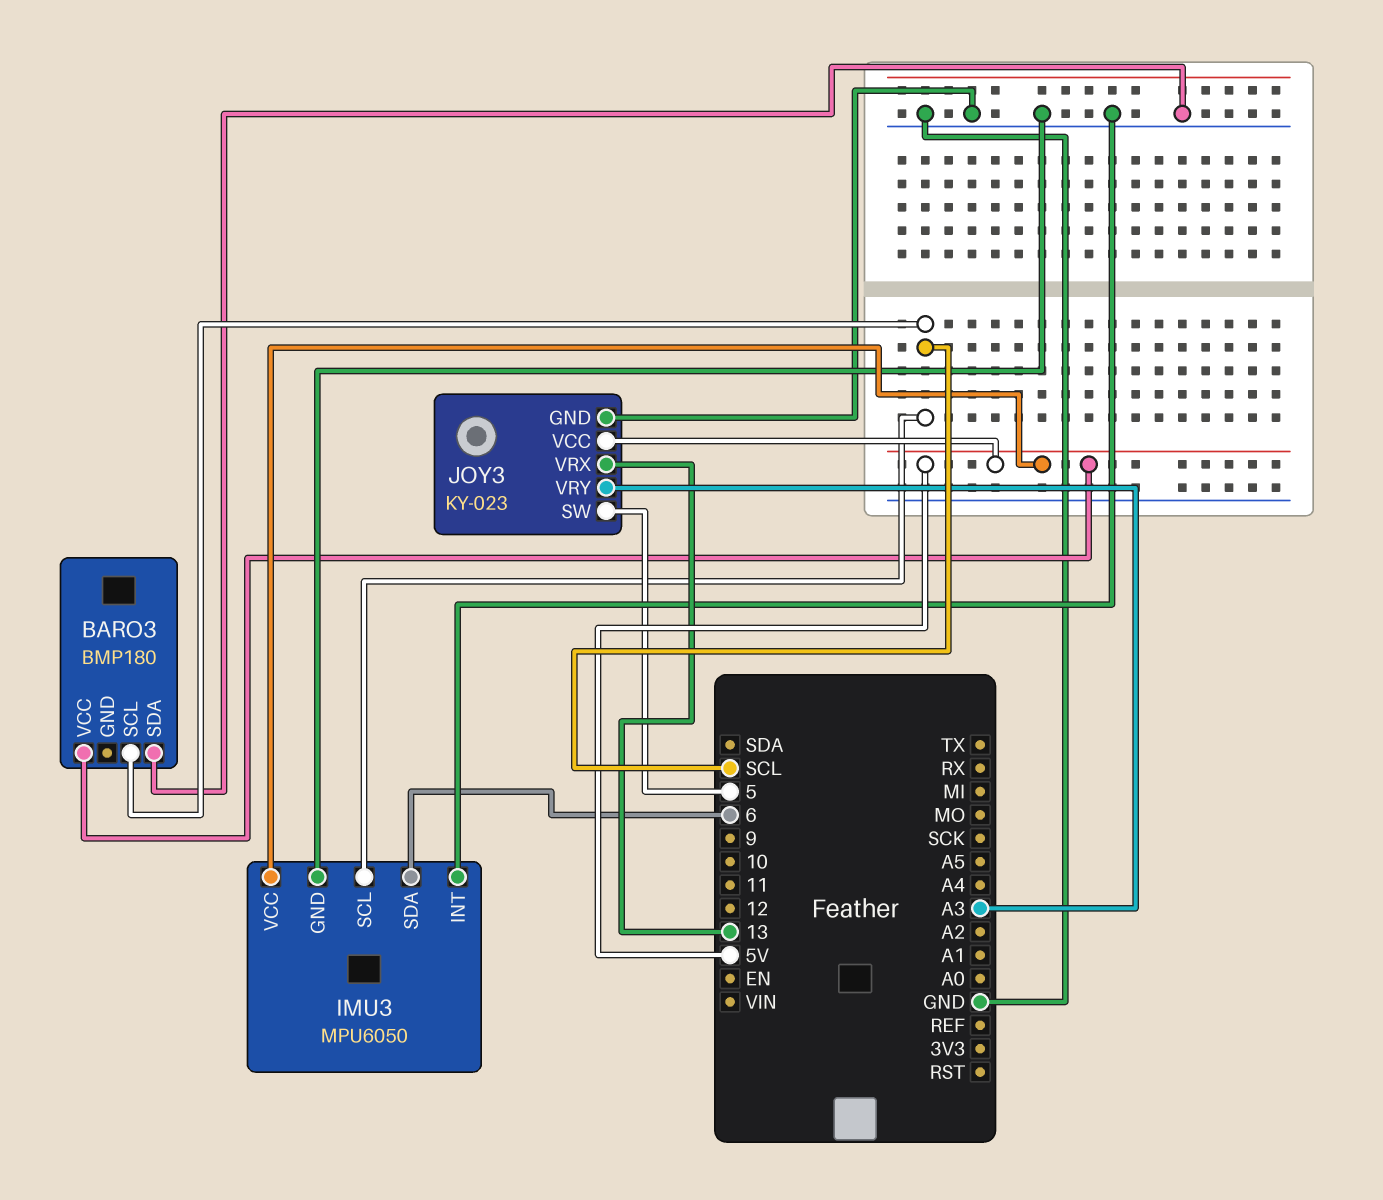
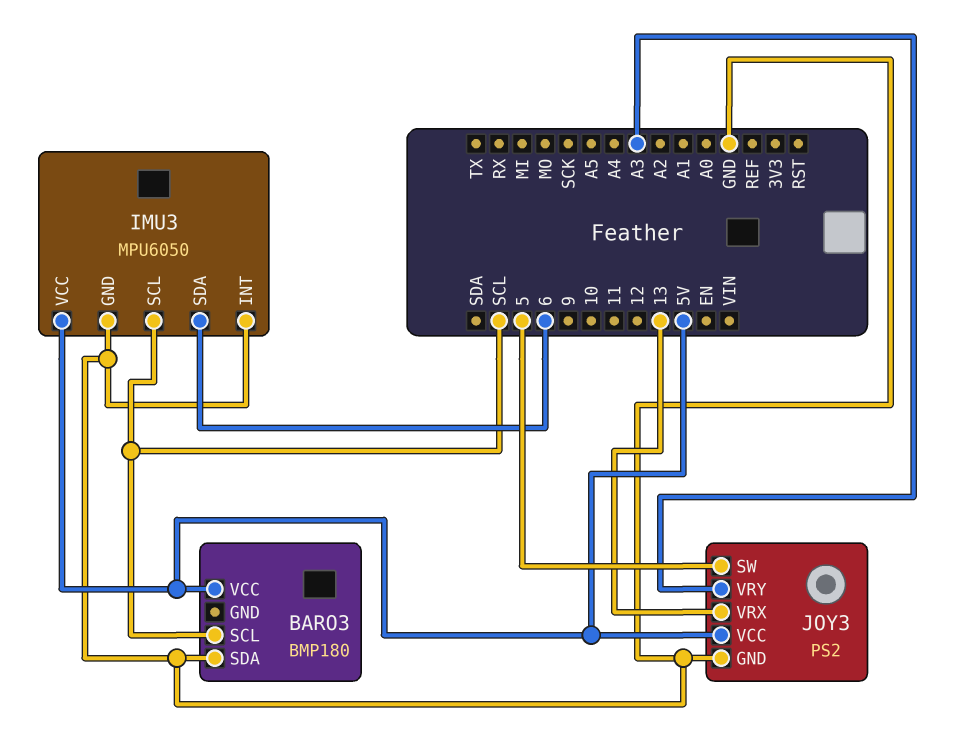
JOY3: KY-023 -> PS2

